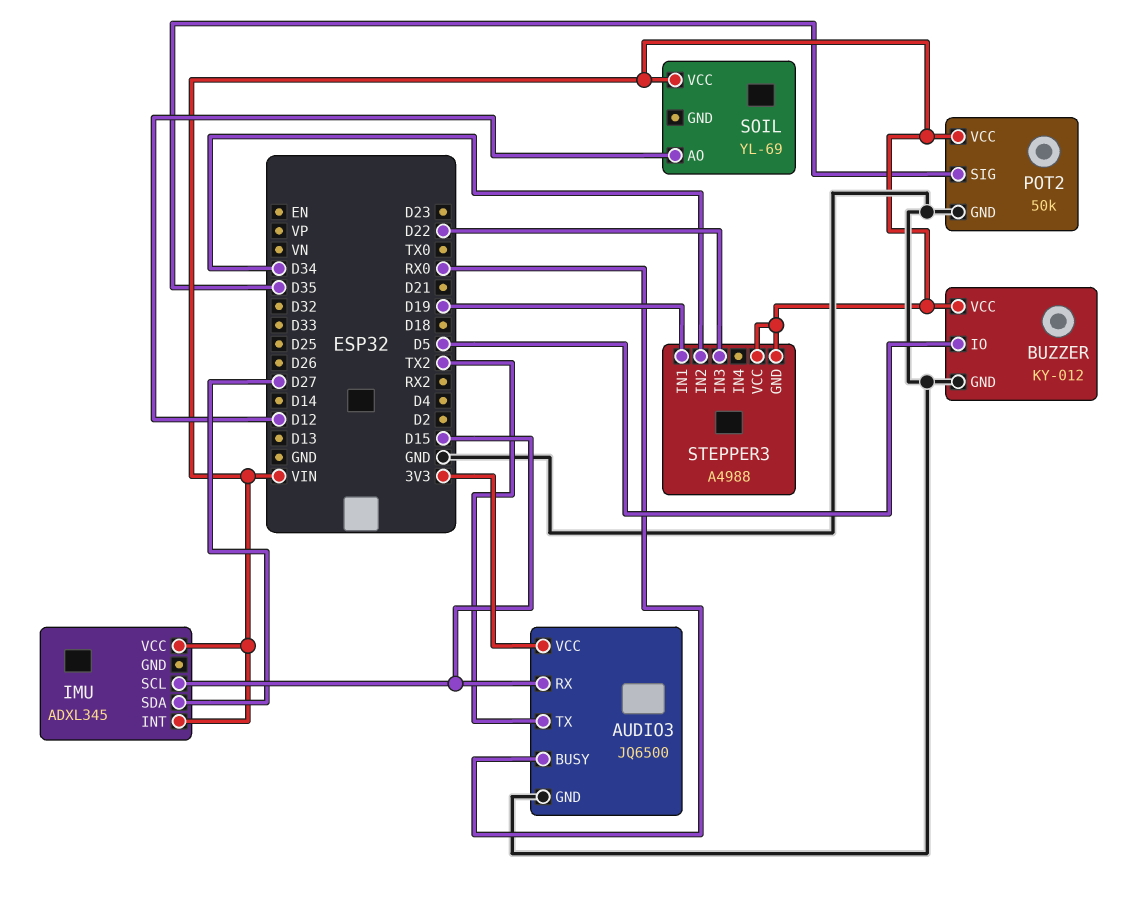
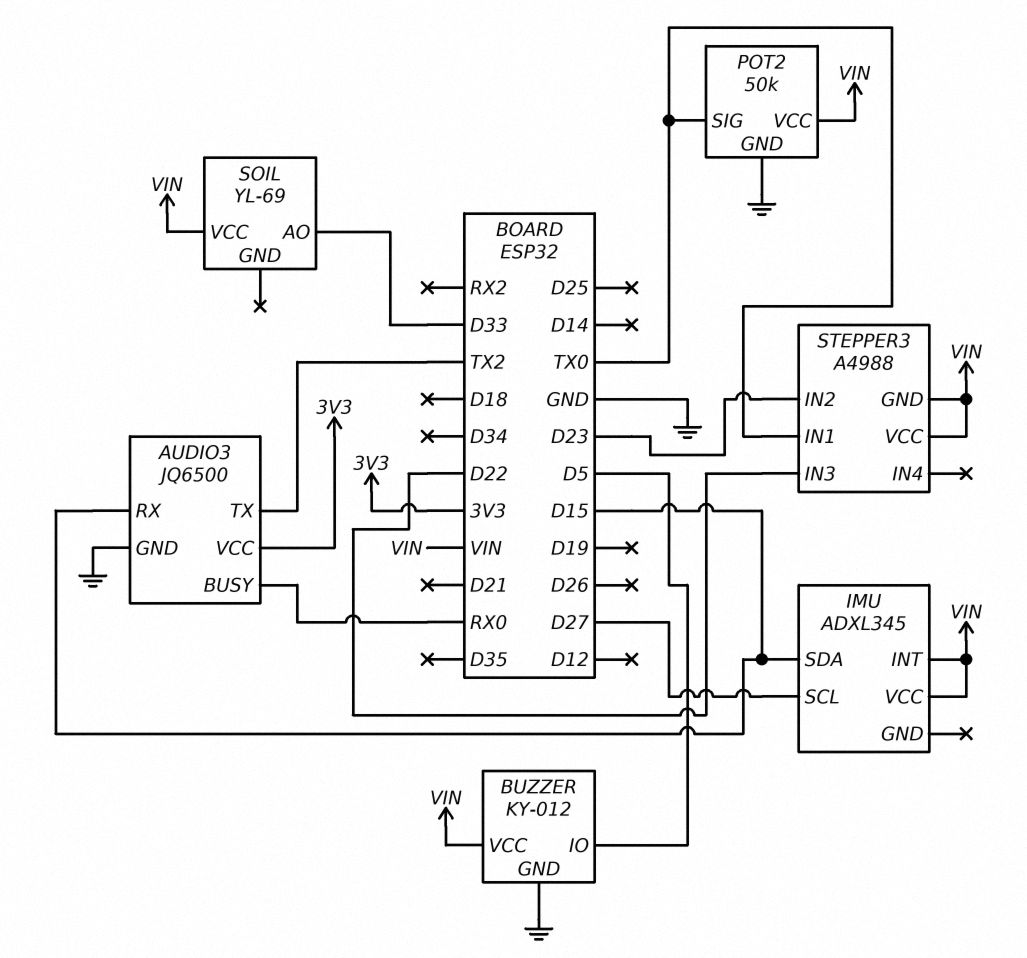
IMU pin SCL: D15 -> D27
IMU pin SDA: D27 -> D15
POT2 pin SIG: D35 -> TX0
SOIL pin AO: D12 -> D33
STEPPER3 pin IN1: D19 -> TX0
STEPPER3 pin IN2: D34 -> D23

